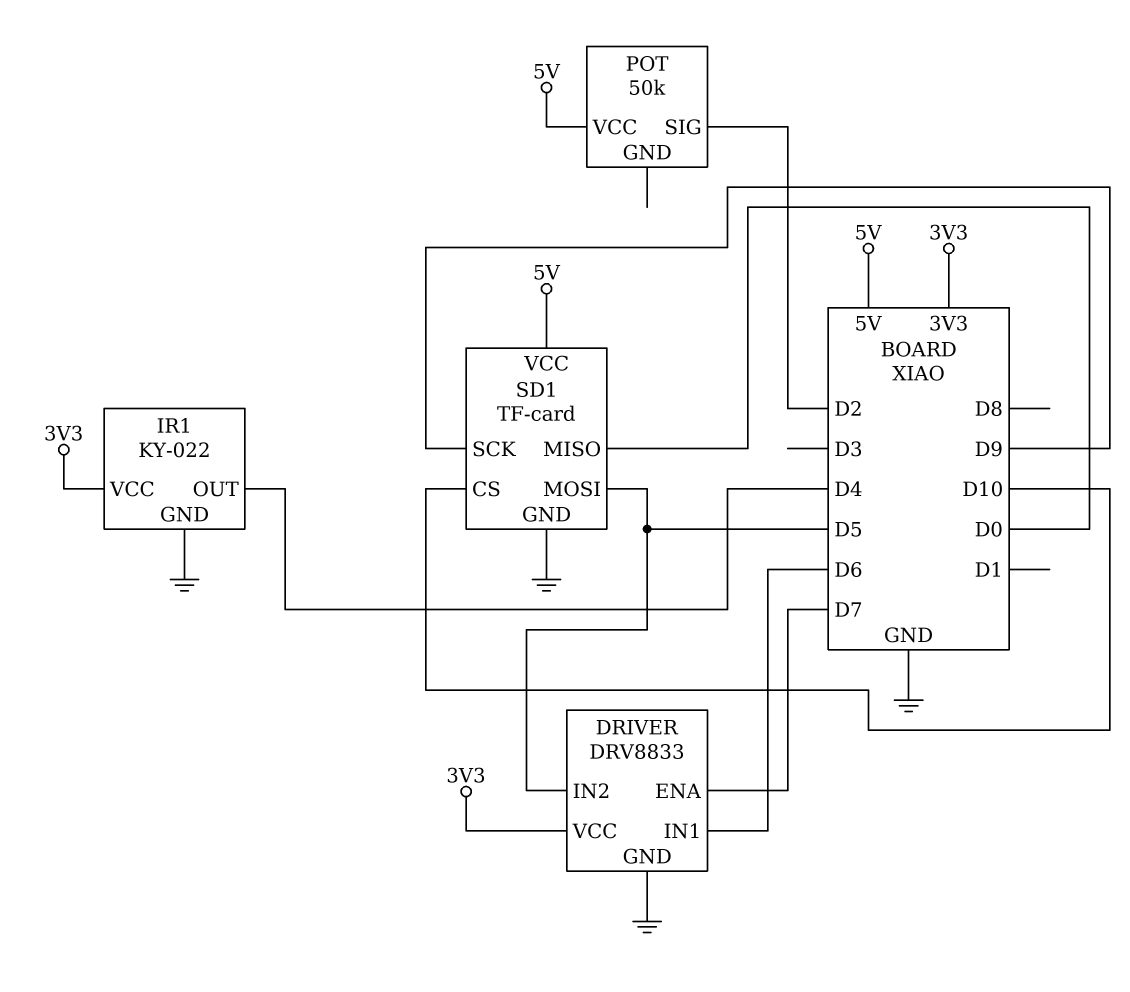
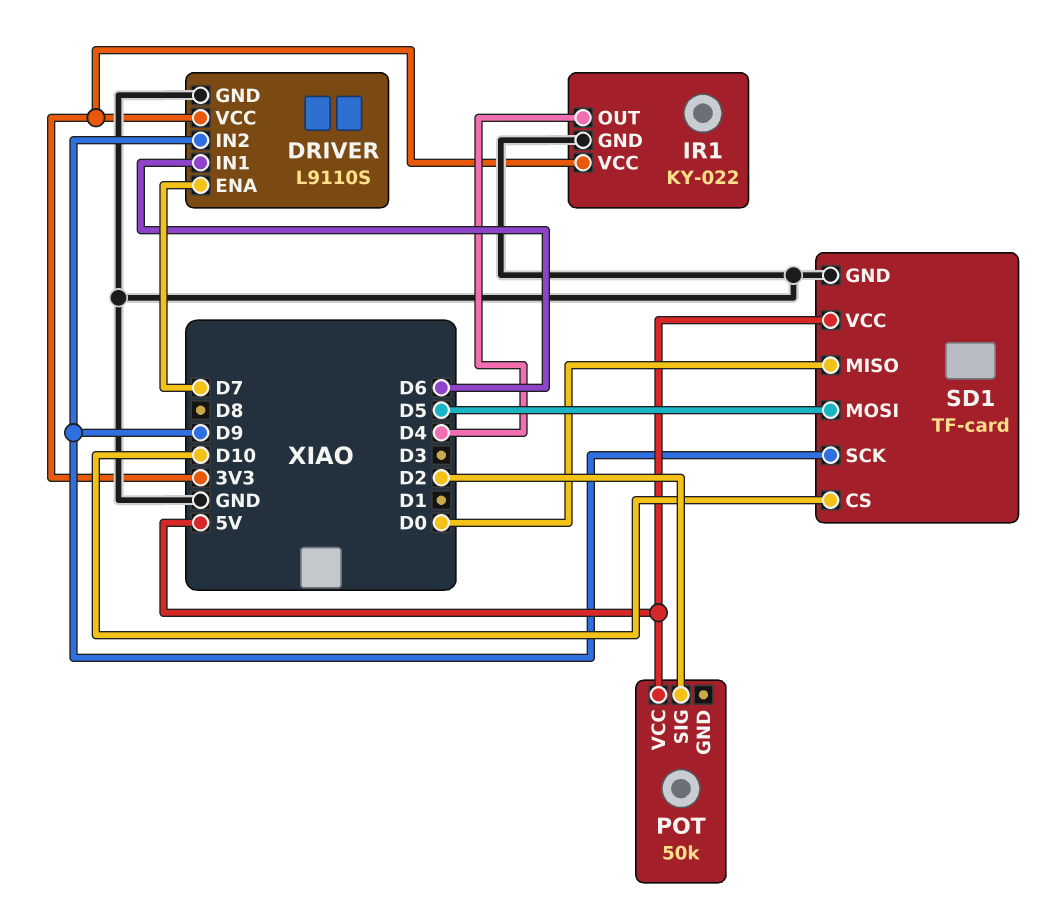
DRIVER: DRV8833 -> L9110S
DRIVER pin IN2: D5 -> D9

